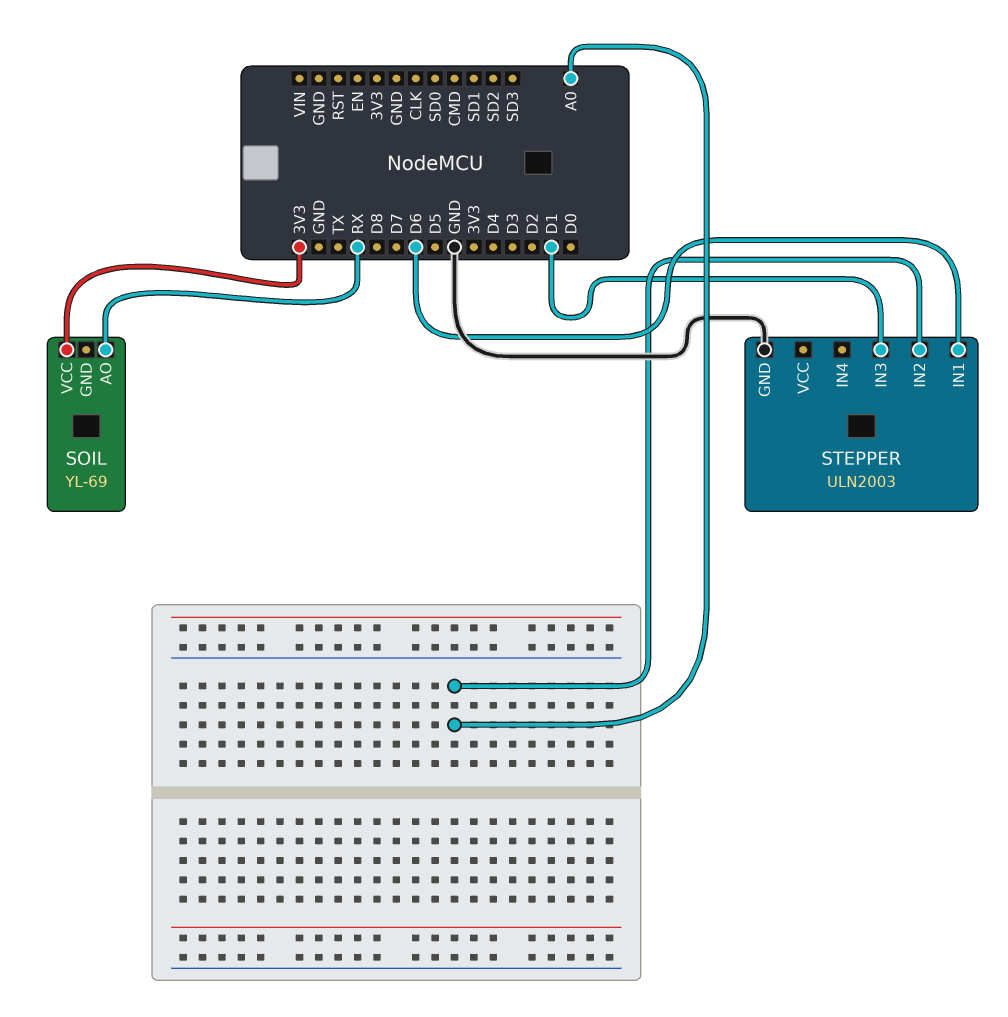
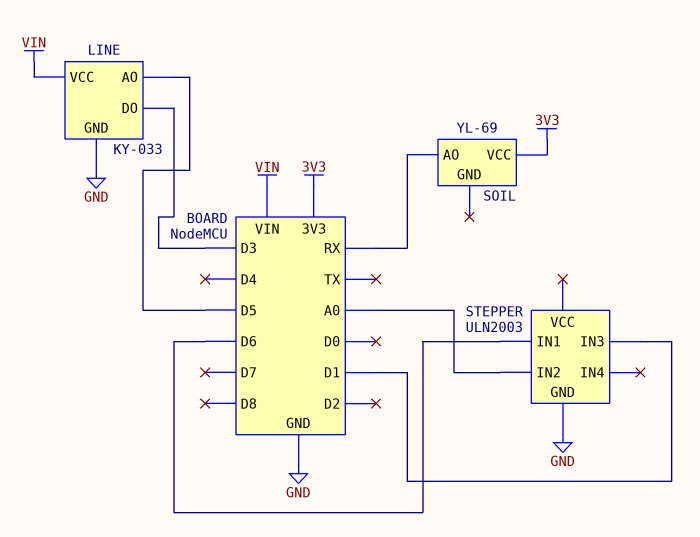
LINE: none -> KY-033
LINE pin AO: none -> D5
LINE pin DO: none -> D3
LINE pin GND: none -> GND
LINE pin VCC: none -> VIN

